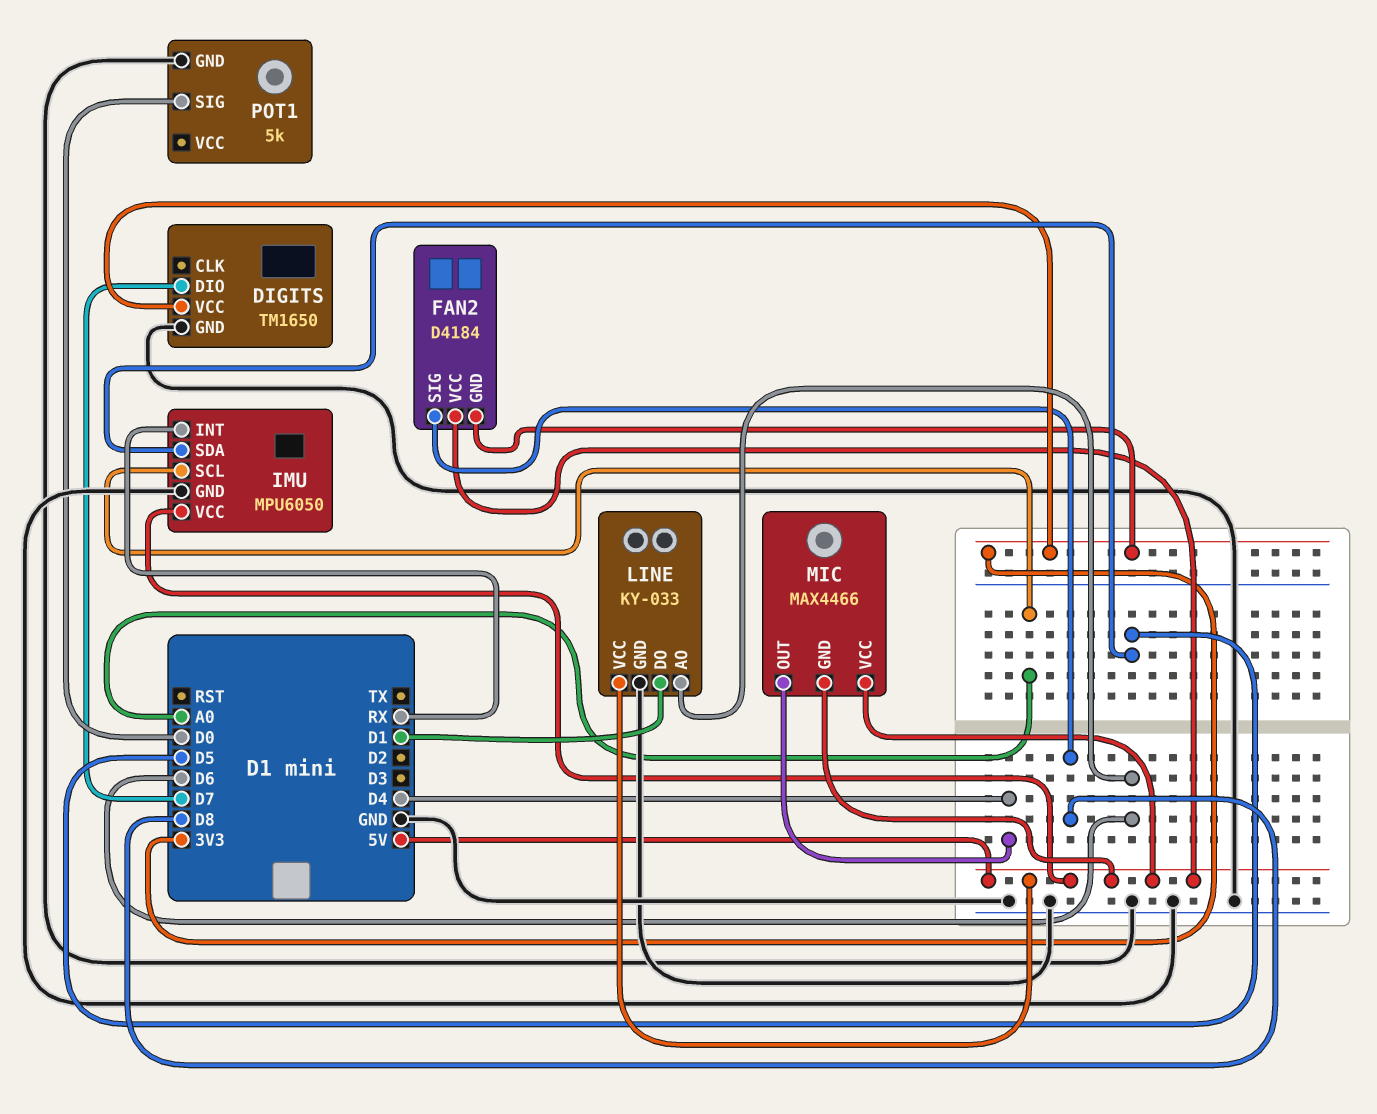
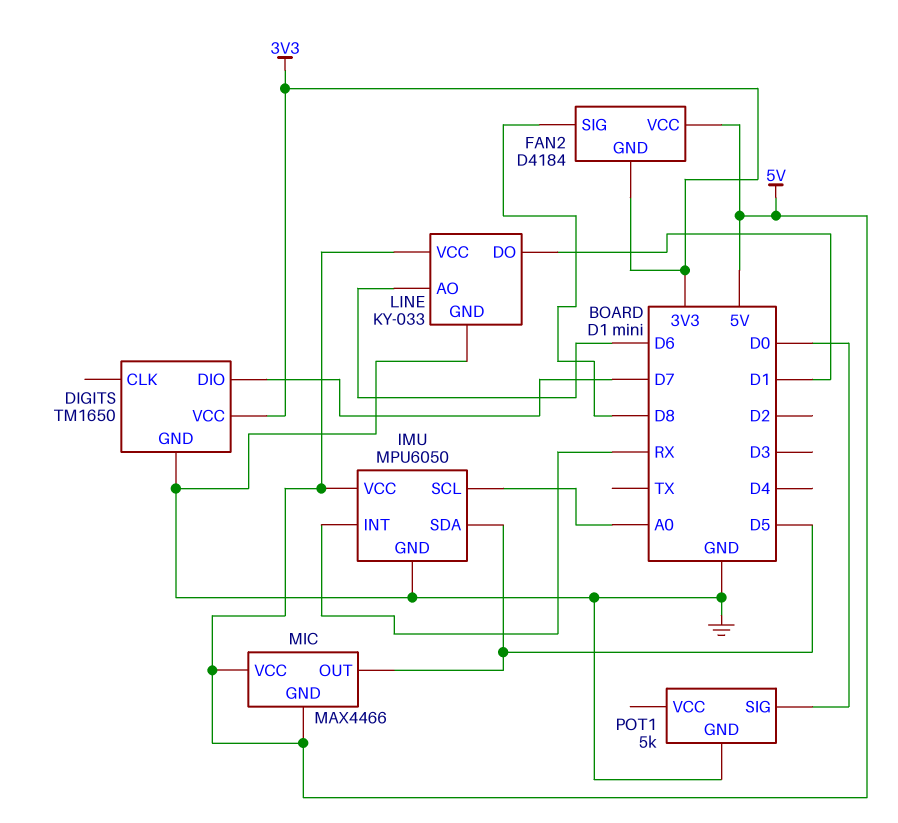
MIC pin OUT: D4 -> D5

